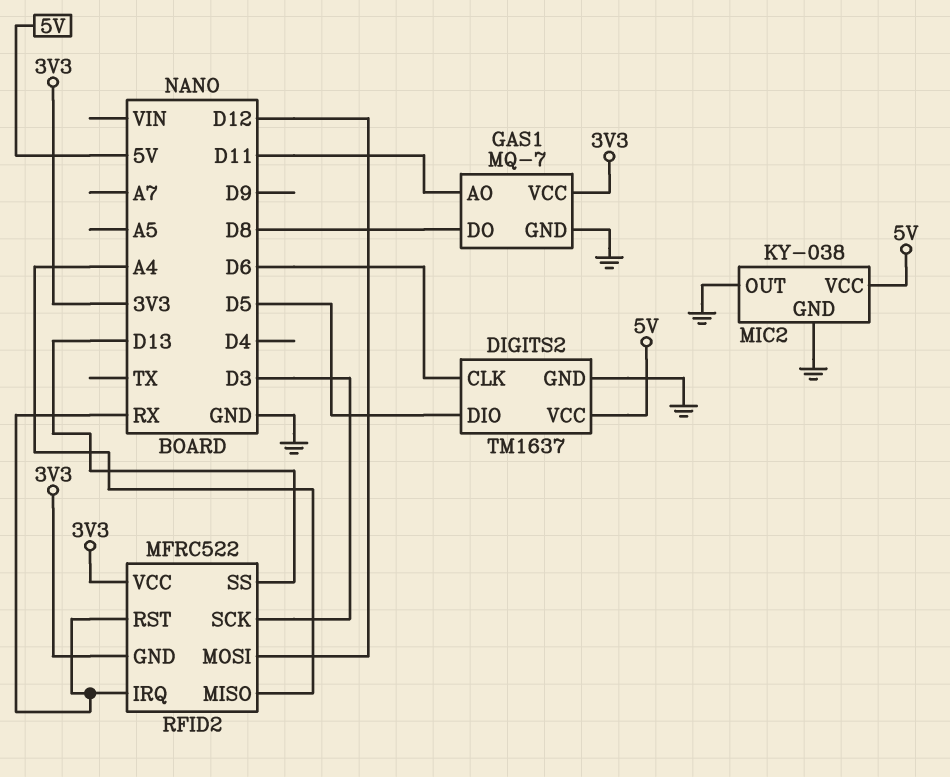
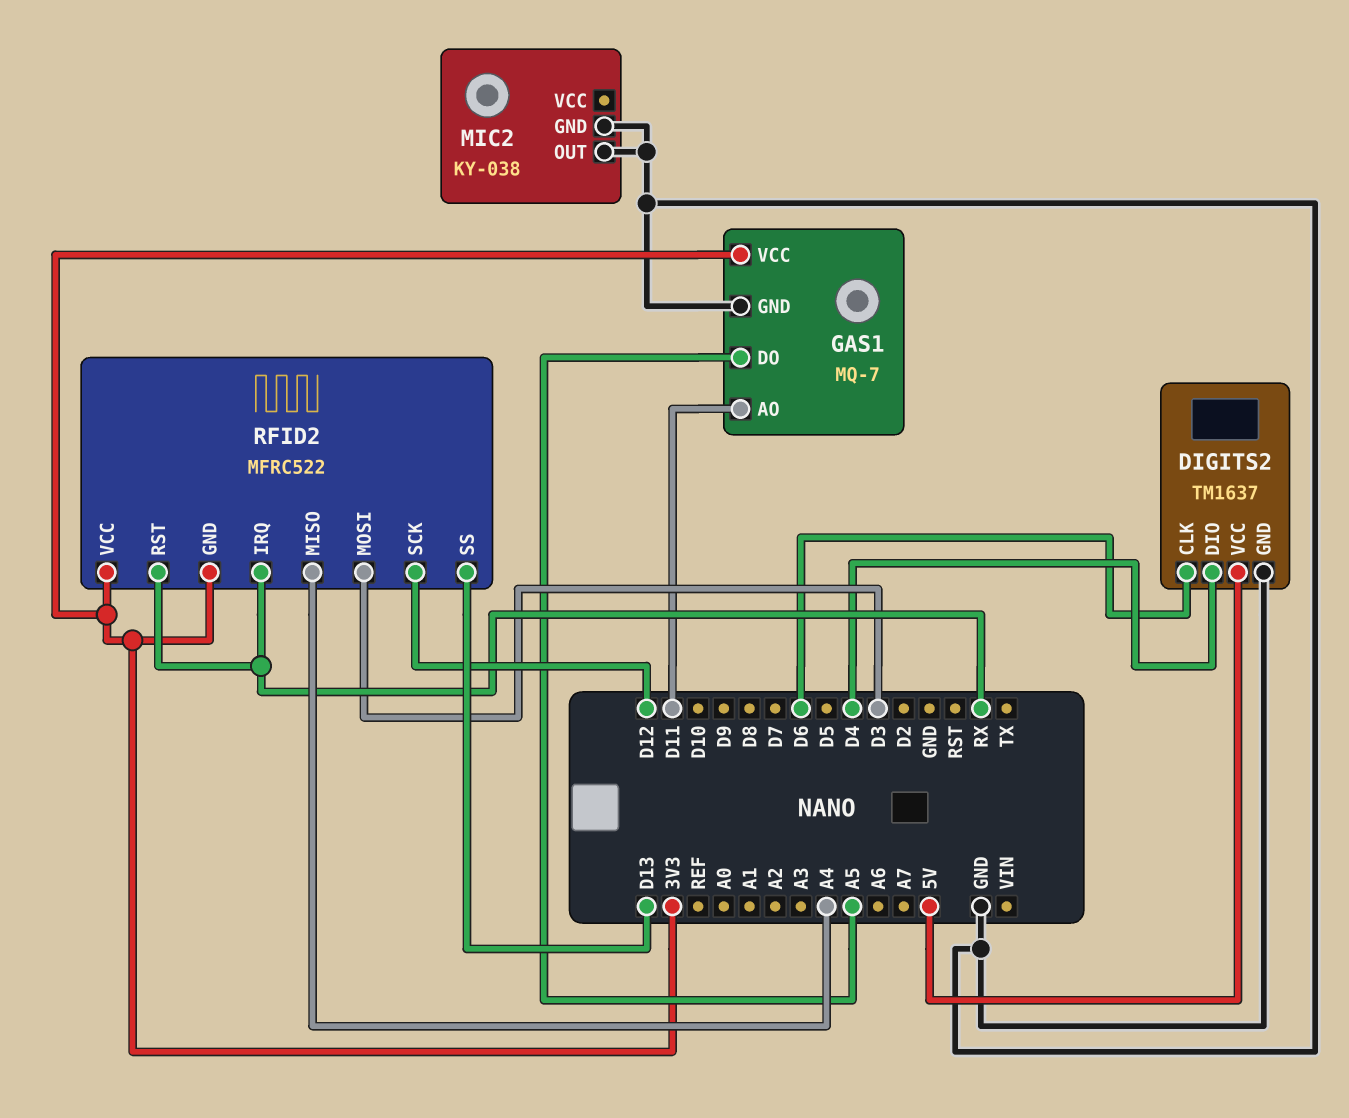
DIGITS2 pin DIO: D5 -> D4
GAS1 pin DO: D8 -> A5
MIC2 pin VCC: 5V -> none
RFID2 pin MOSI: D12 -> D3
RFID2 pin SCK: D3 -> D12

